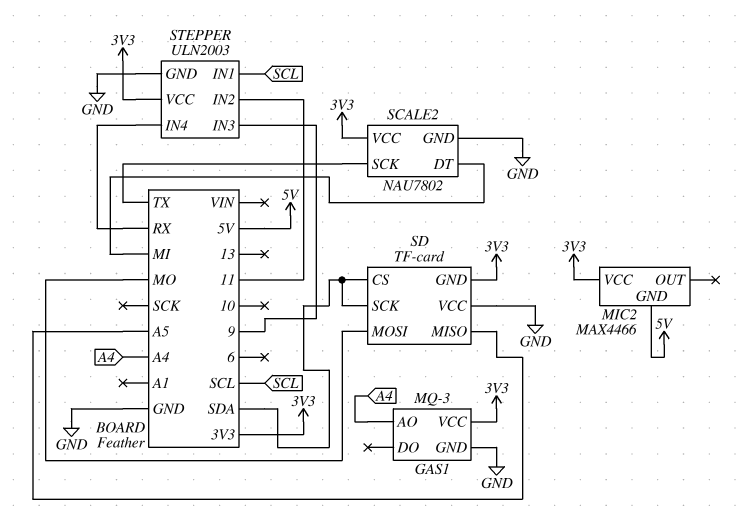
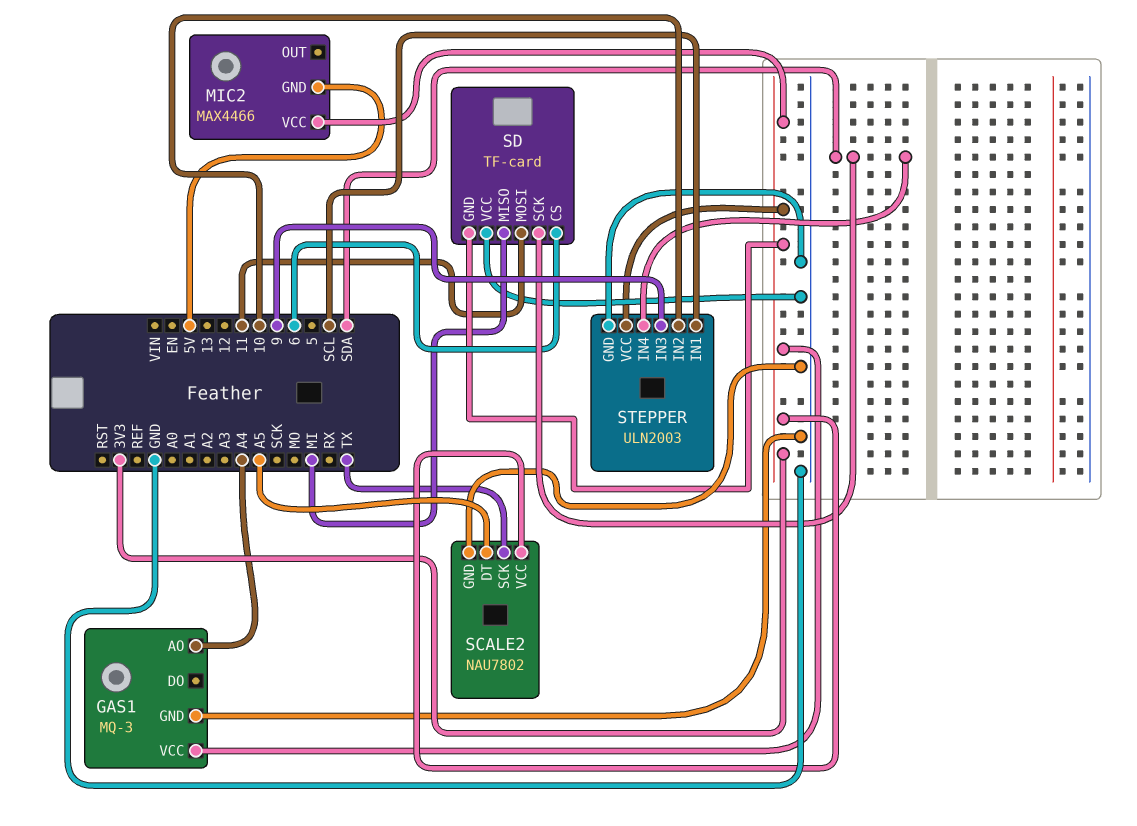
SCALE2 pin DT: MI -> A5
SD pin CS: SDA -> 6
SD pin MISO: A5 -> MI
SD pin MOSI: MO -> 11
STEPPER pin IN2: 11 -> 10
STEPPER pin IN4: RX -> SDA

